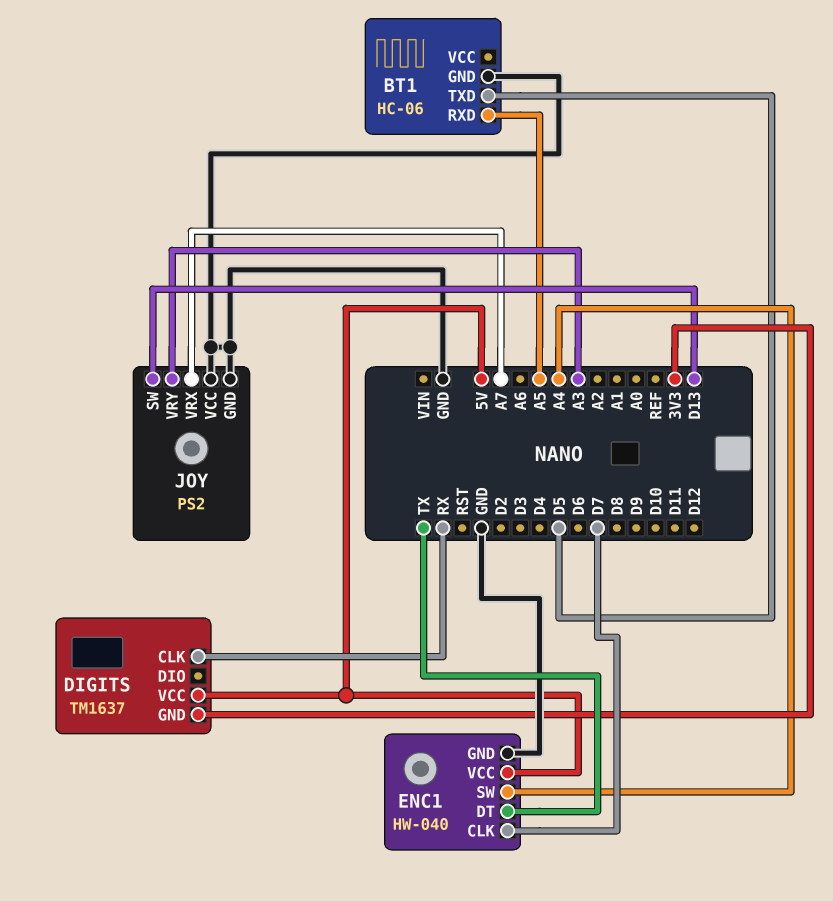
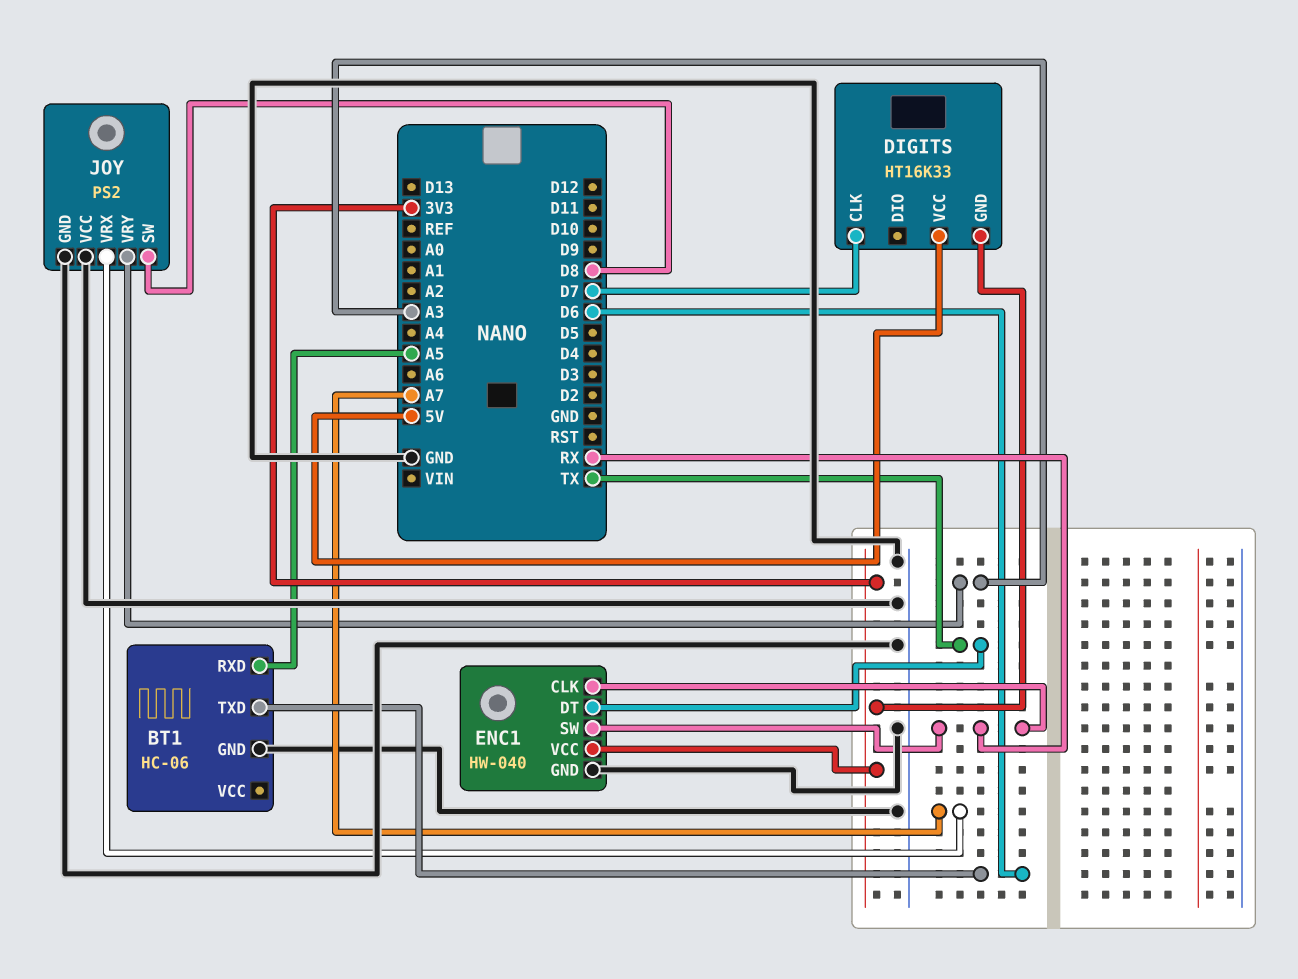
BT1 pin TXD: D5 -> D6
DIGITS: TM1637 -> HT16K33
DIGITS pin CLK: RX -> D7
ENC1 pin CLK: D7 -> RX
ENC1 pin SW: A4 -> RX
ENC1 pin VCC: 5V -> 3V3
JOY pin SW: D13 -> D8

